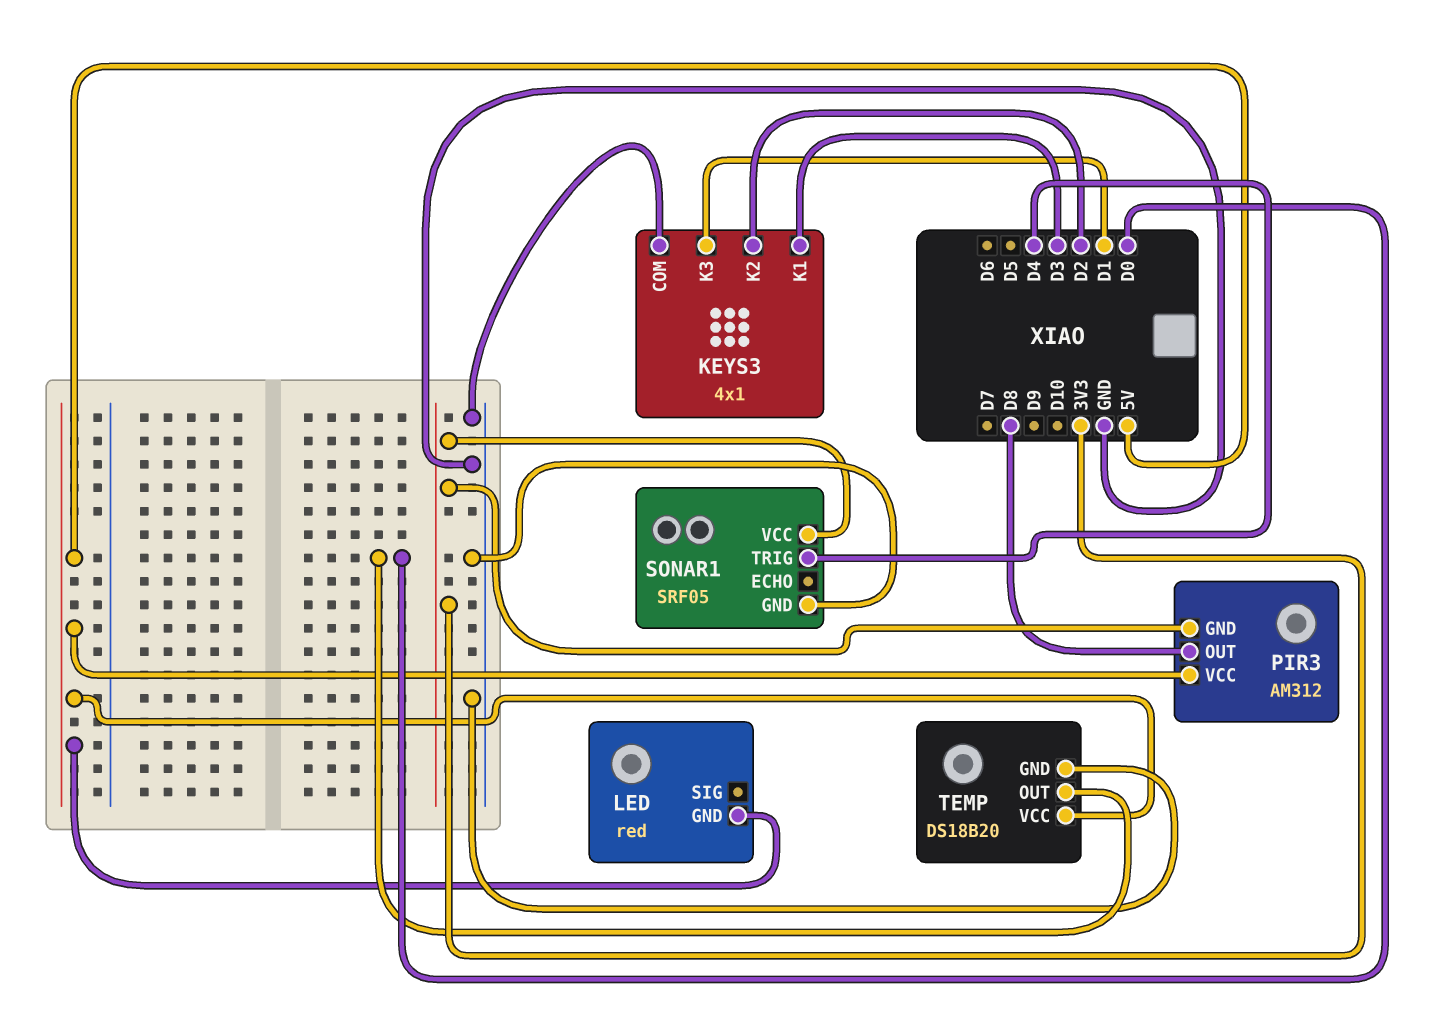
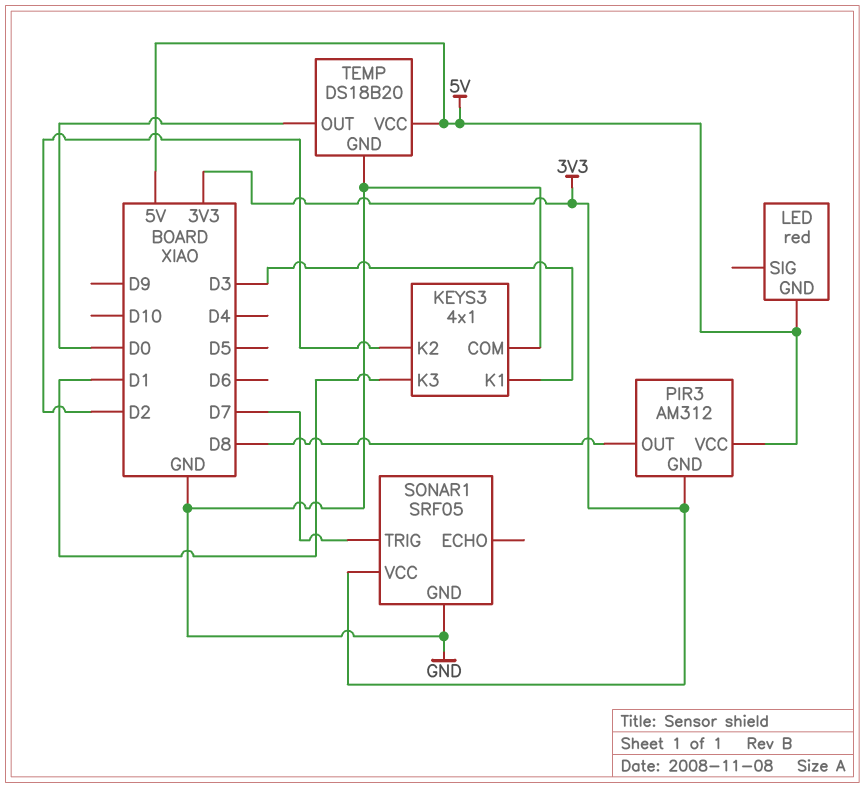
SONAR1 pin TRIG: D4 -> D7

